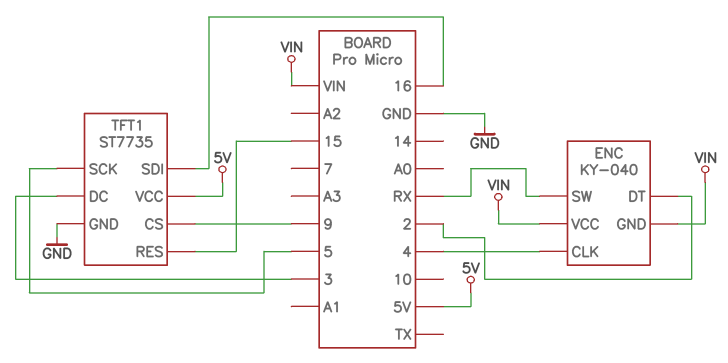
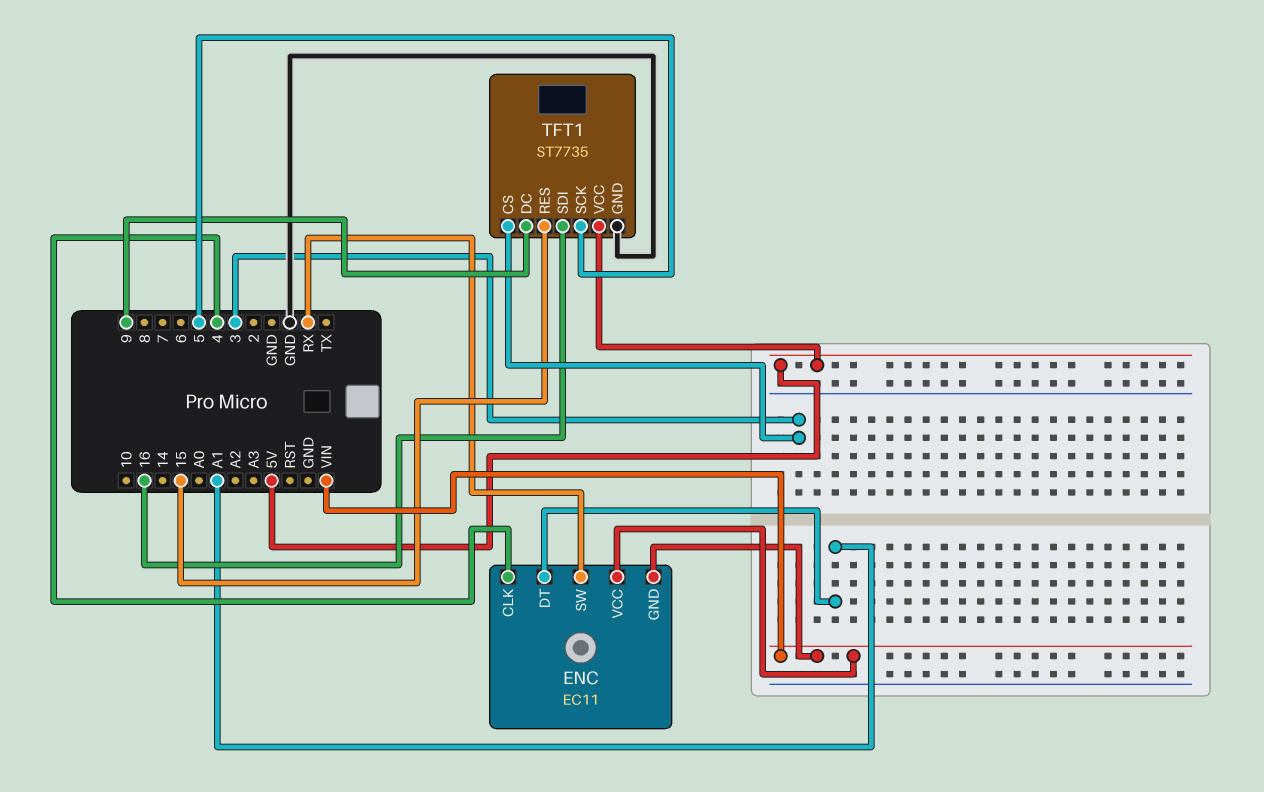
ENC: KY-040 -> EC11
ENC pin DT: 2 -> A1
TFT1 pin CS: 9 -> 3
TFT1 pin DC: 3 -> 9

